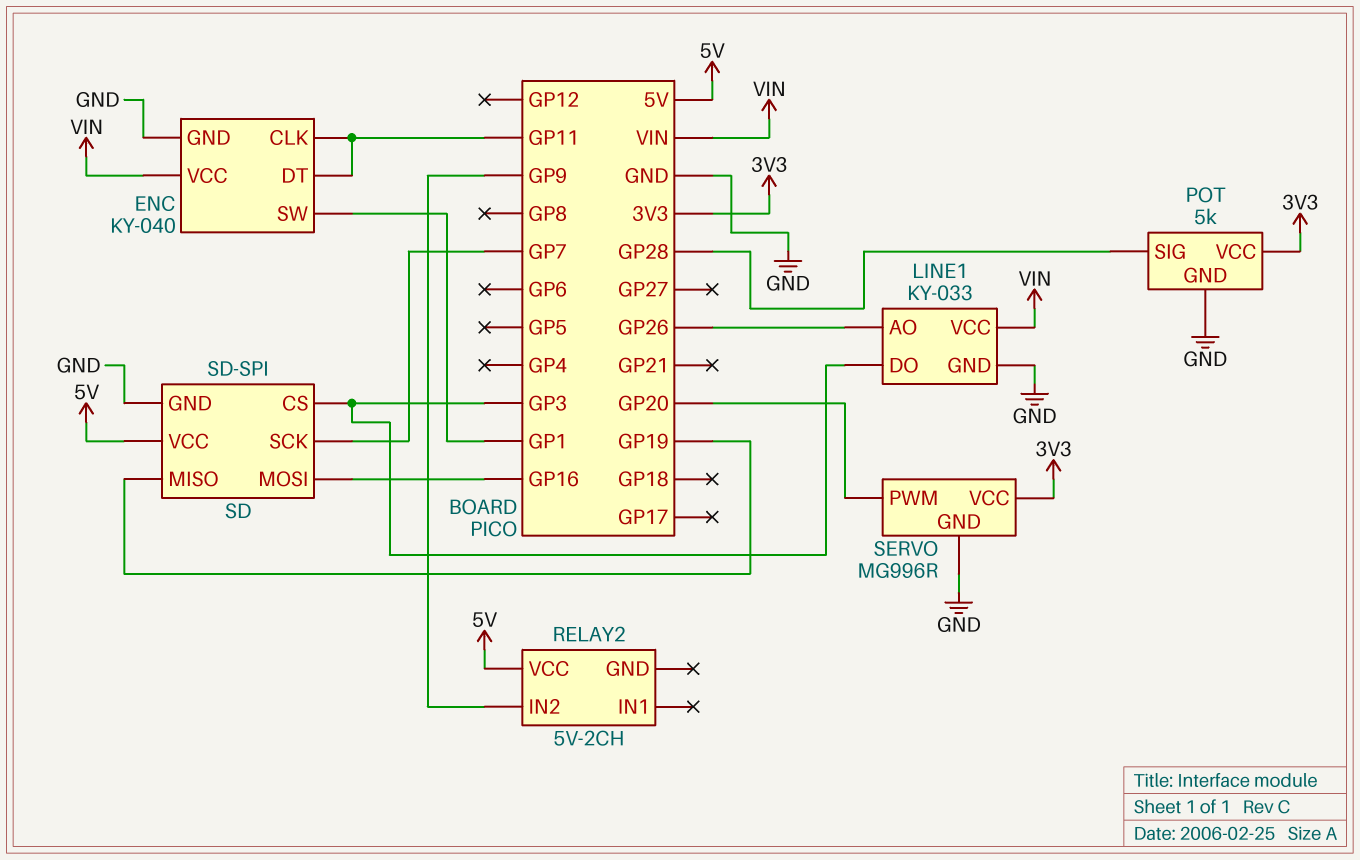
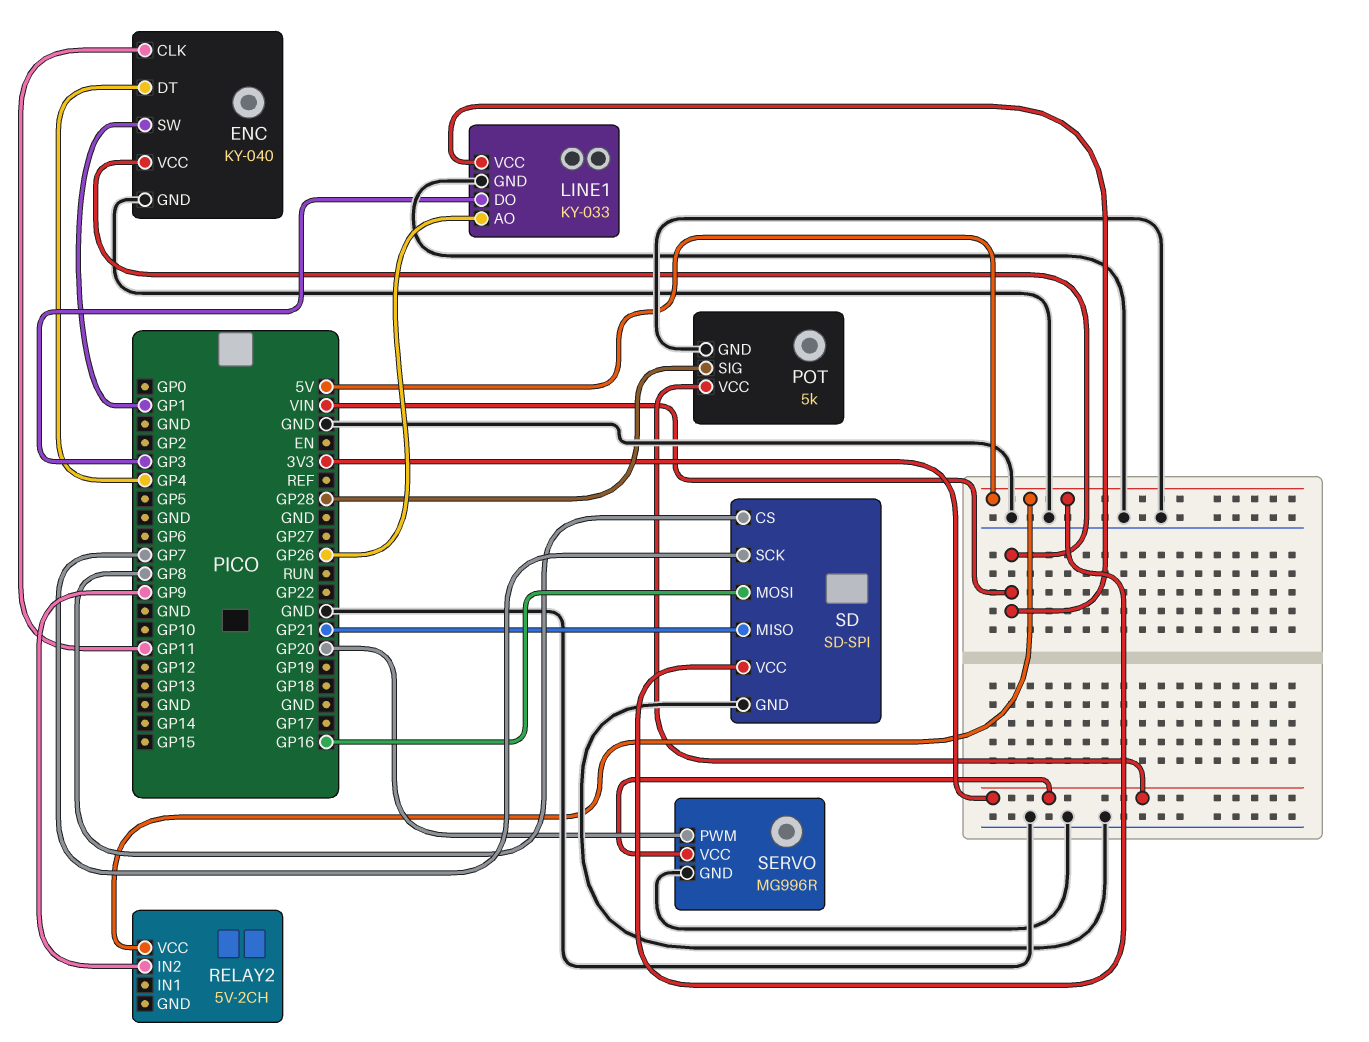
ENC pin DT: GP11 -> GP4
SD pin CS: GP3 -> GP8
SD pin MISO: GP19 -> GP21

